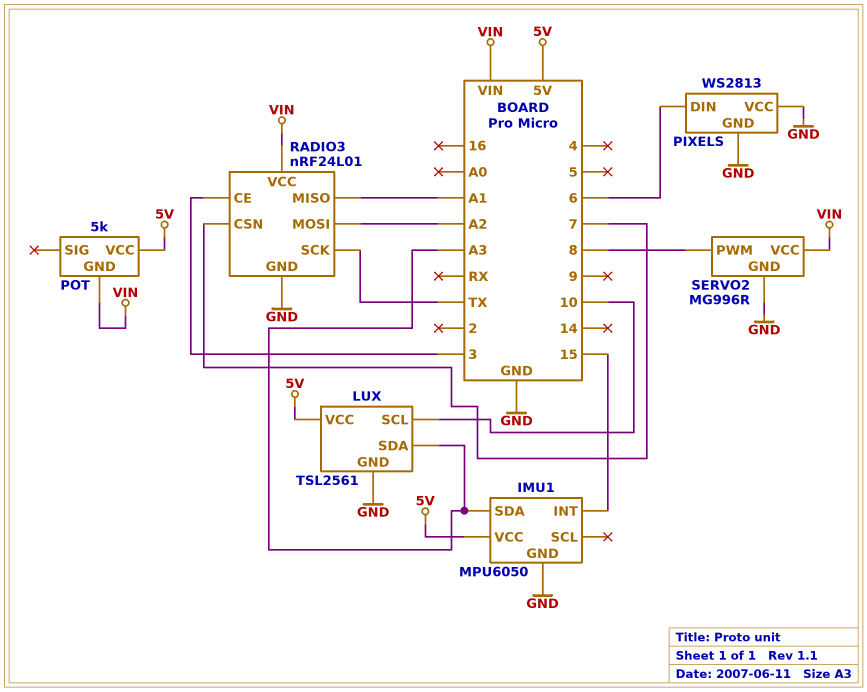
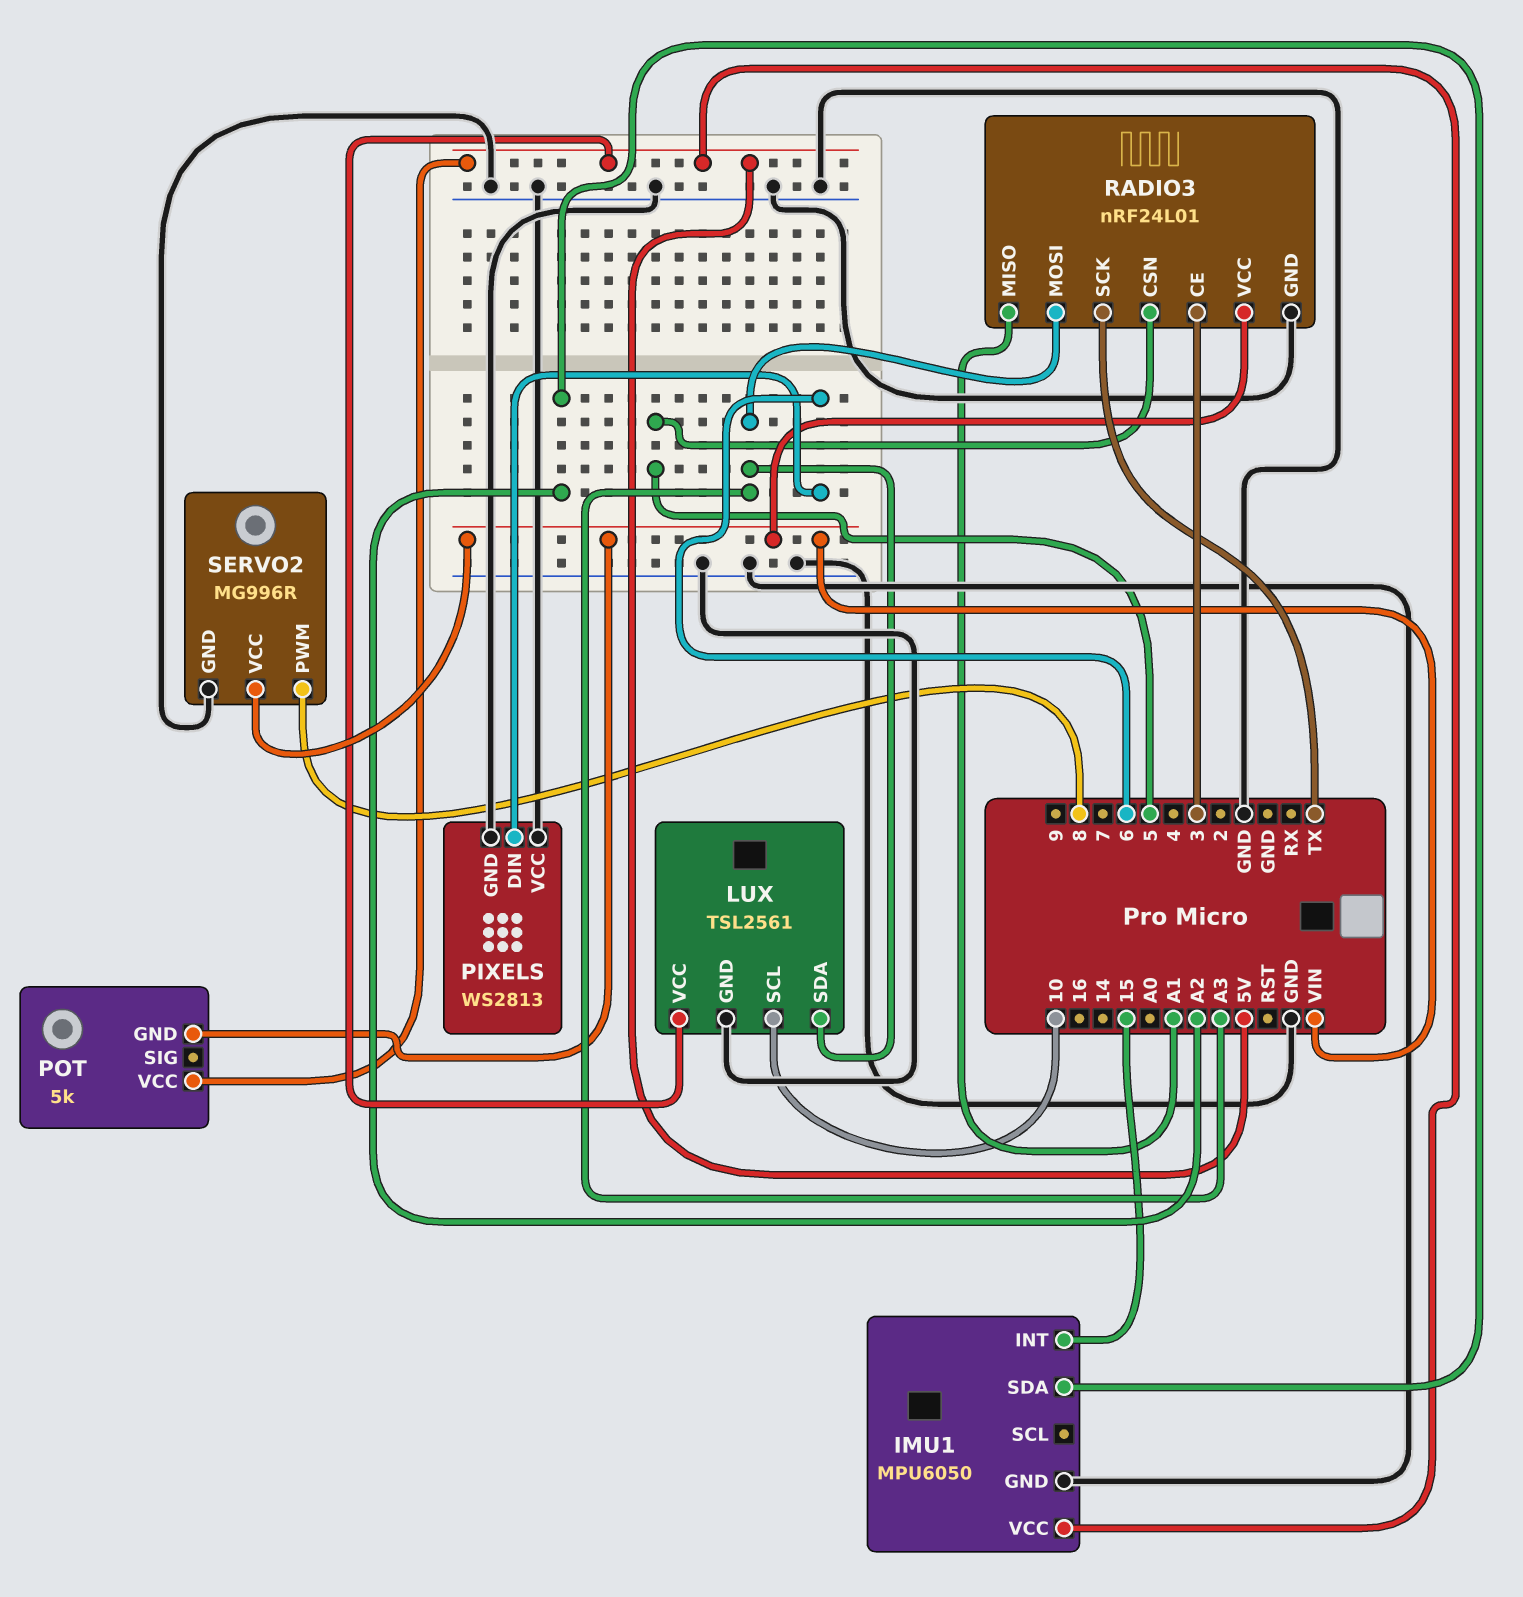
IMU1 pin SDA: A3 -> A2
RADIO3 pin CSN: 7 -> 5
RADIO3 pin MOSI: A2 -> A3

